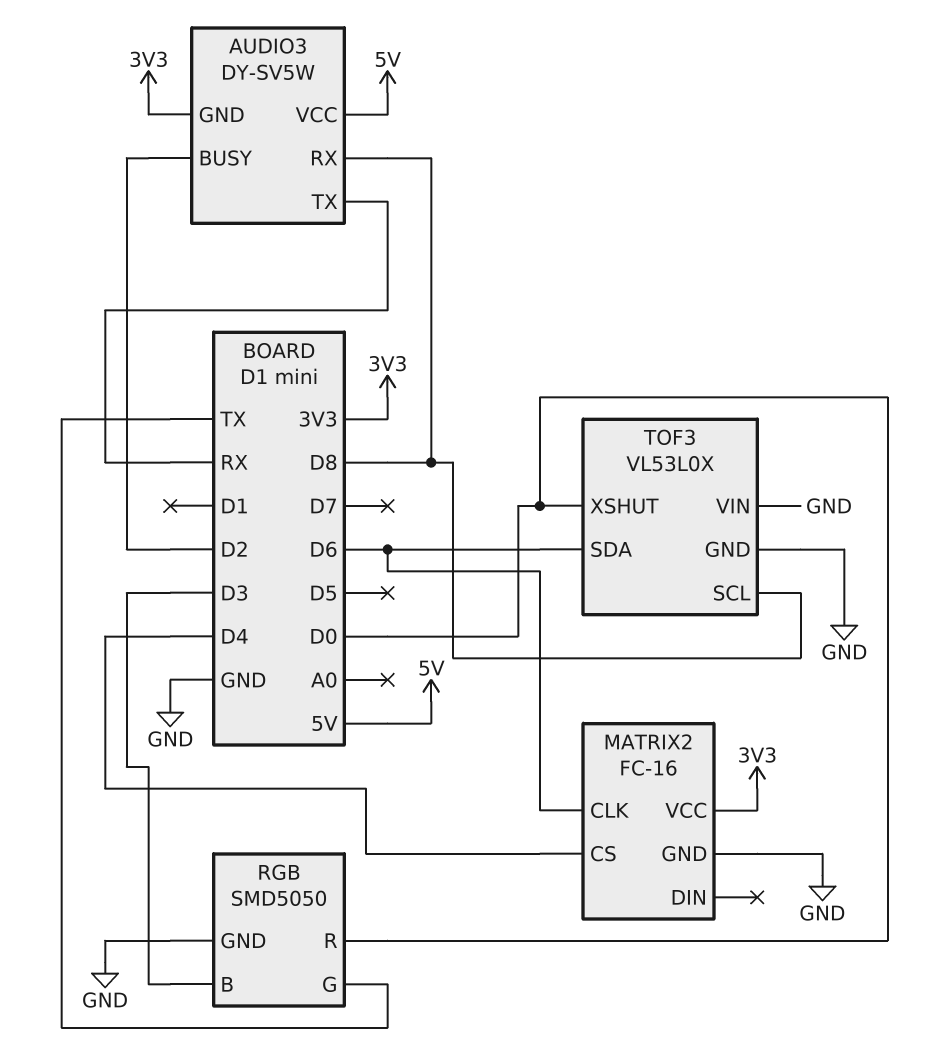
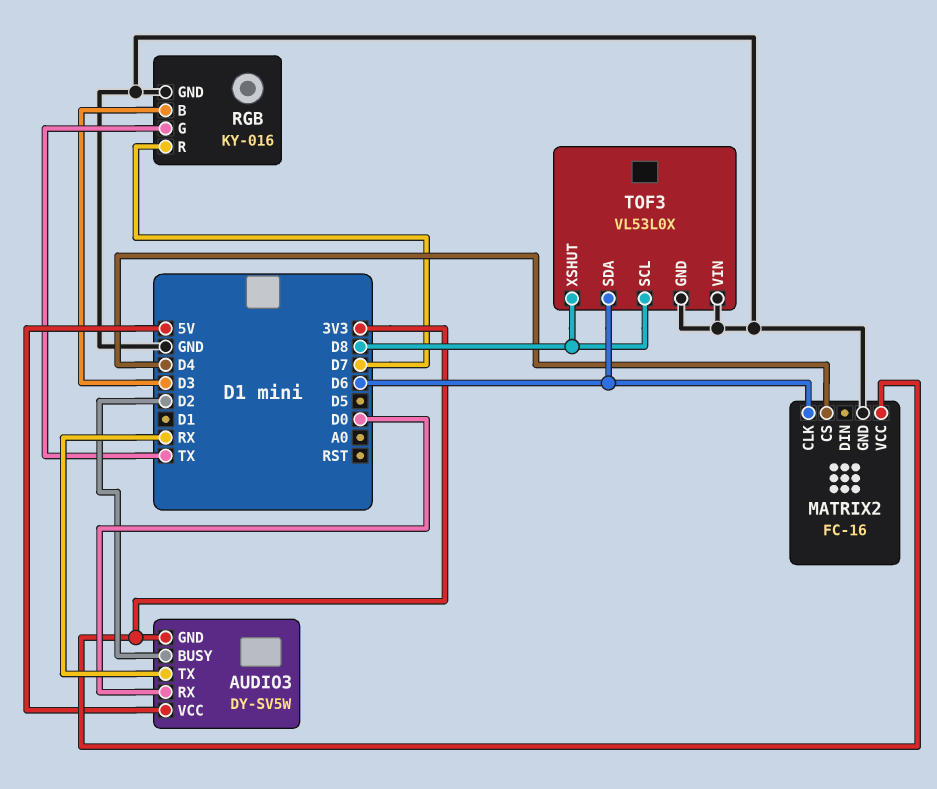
AUDIO3 pin RX: D8 -> D0
RGB: SMD5050 -> KY-016
RGB pin R: D0 -> D7
TOF3 pin XSHUT: D0 -> D8

